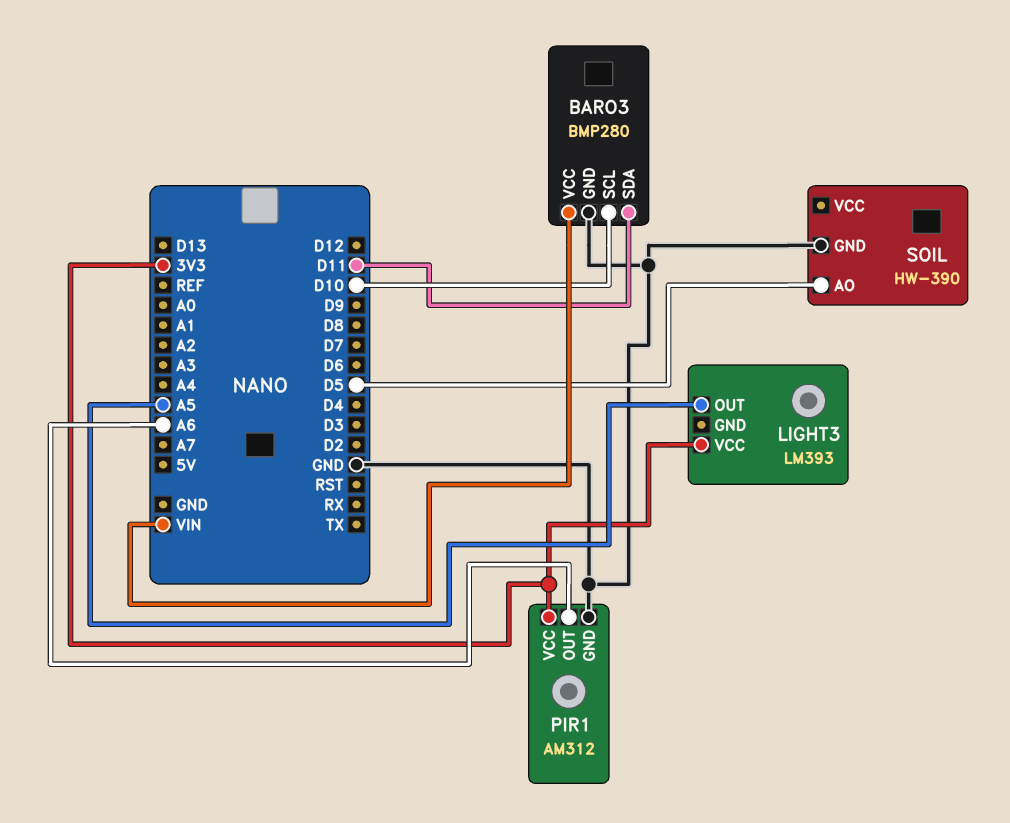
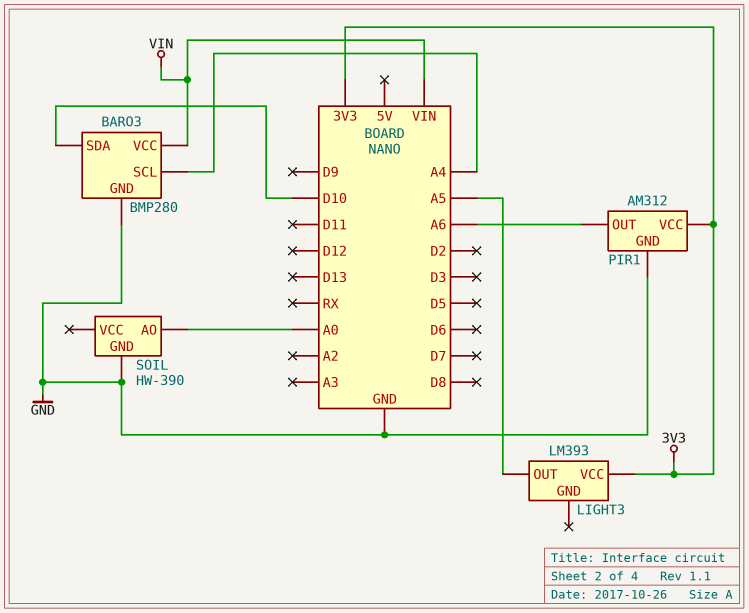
BARO3 pin SCL: D10 -> A4
BARO3 pin SDA: D11 -> D10
SOIL pin AO: D5 -> A0

